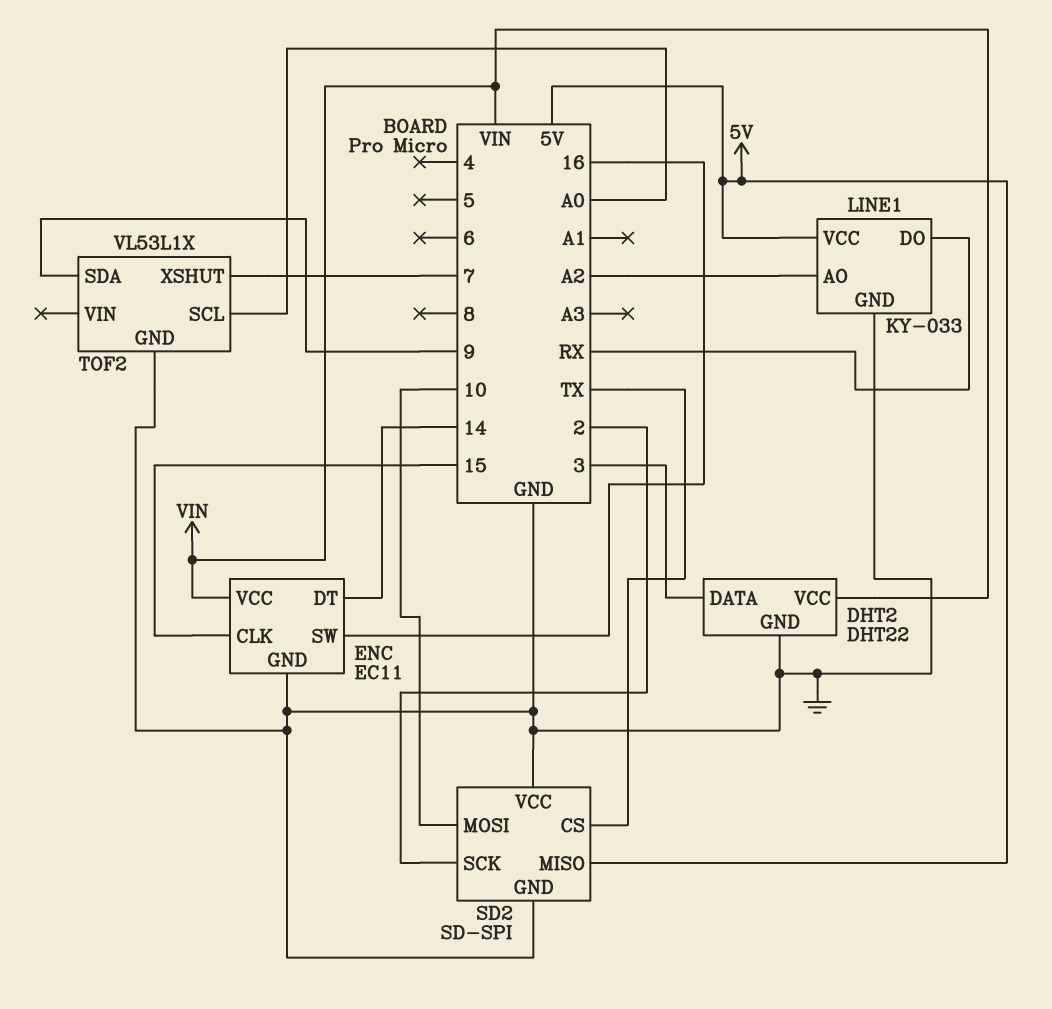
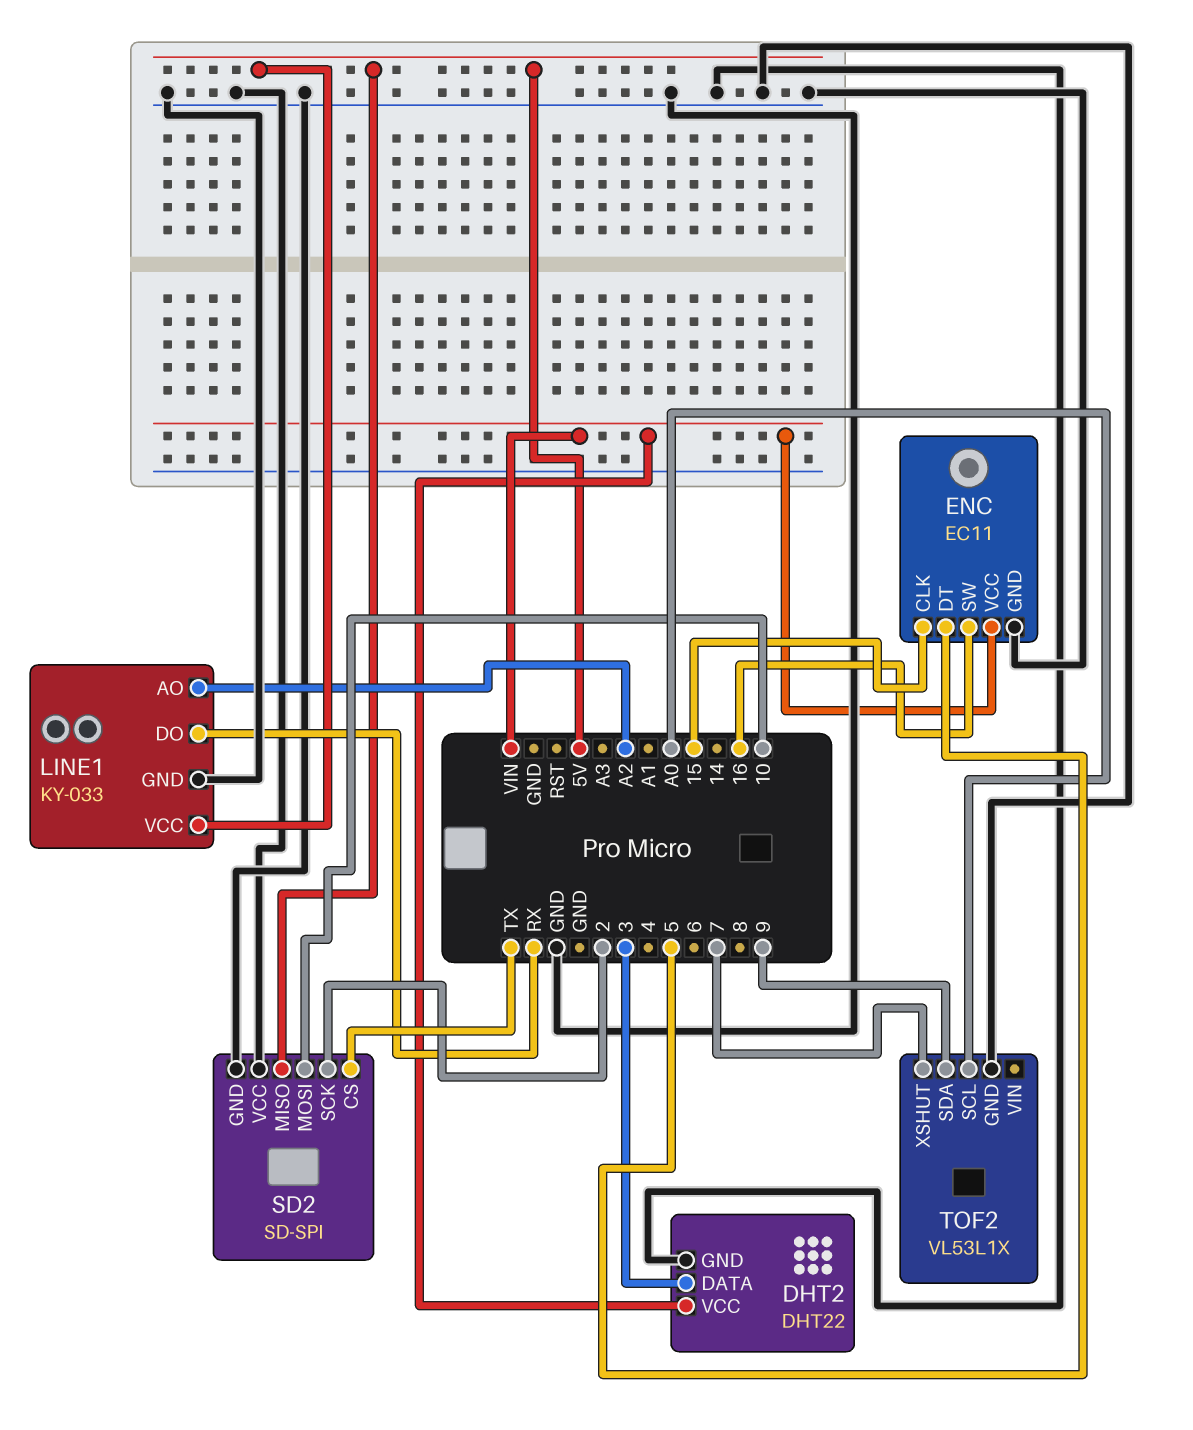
ENC pin DT: 14 -> 5

